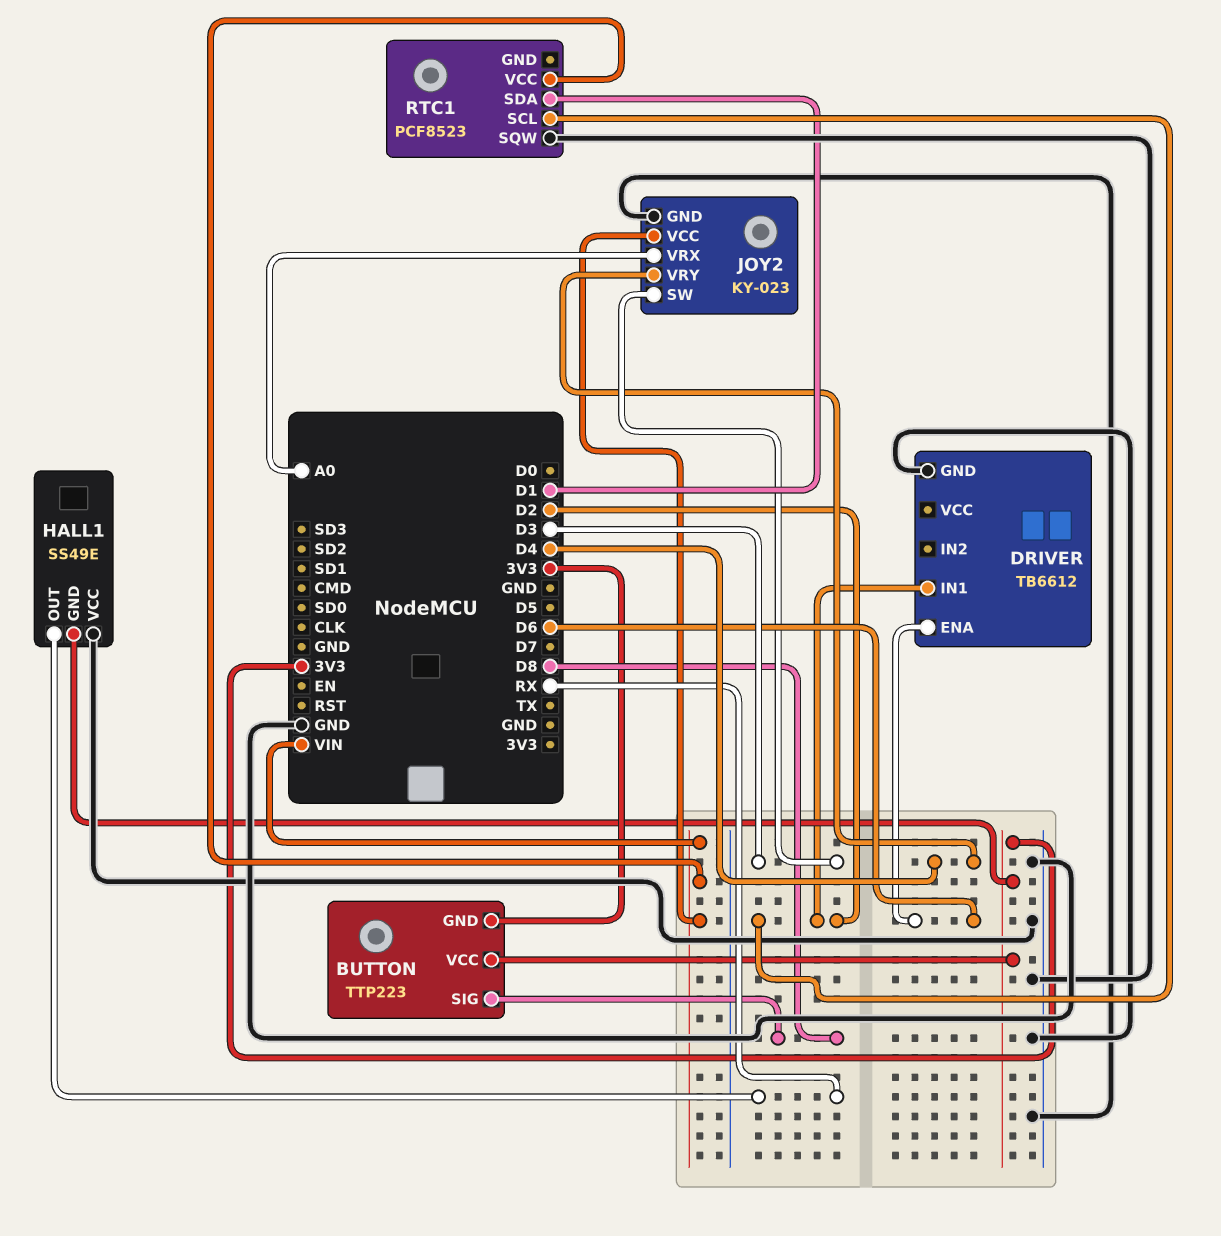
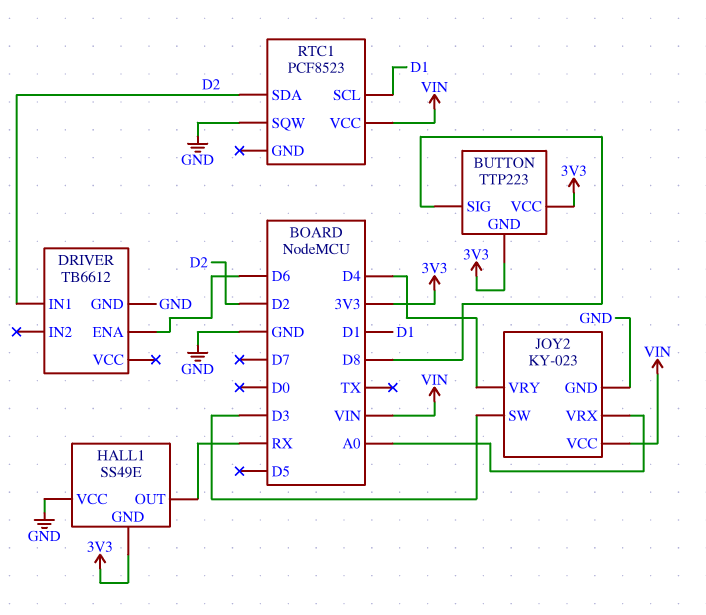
RTC1 pin SCL: D2 -> D1
RTC1 pin SDA: D1 -> D2

